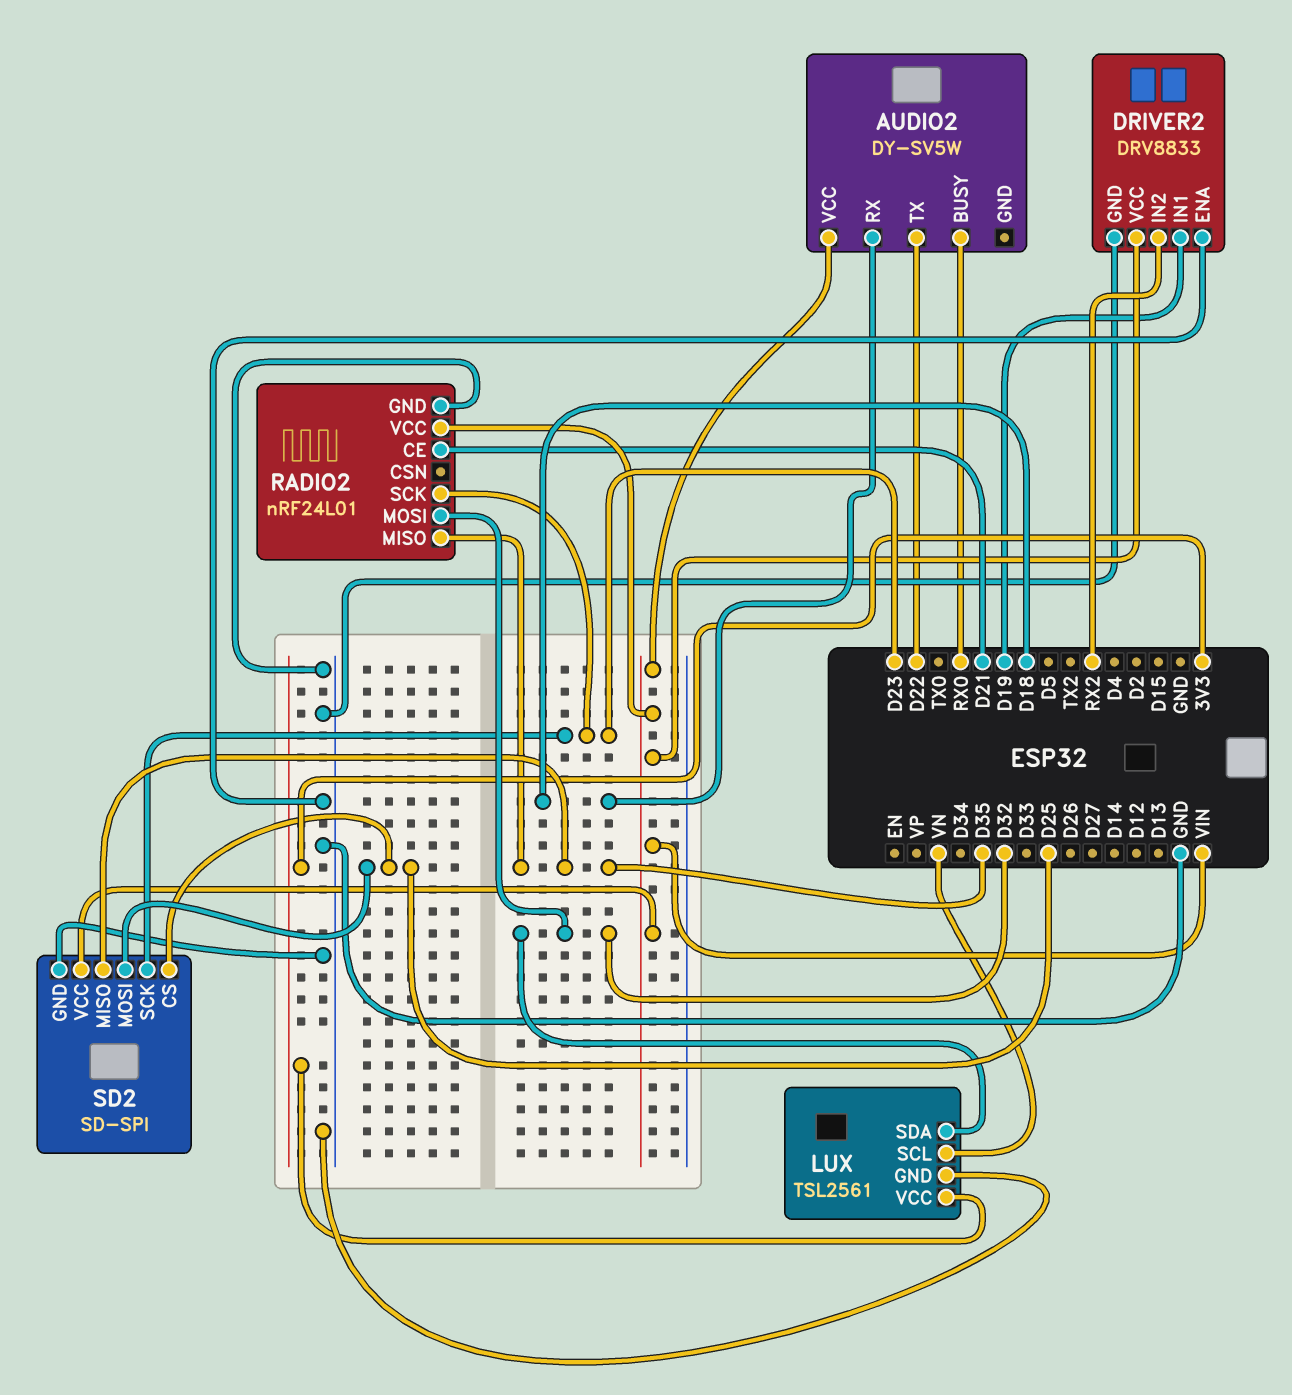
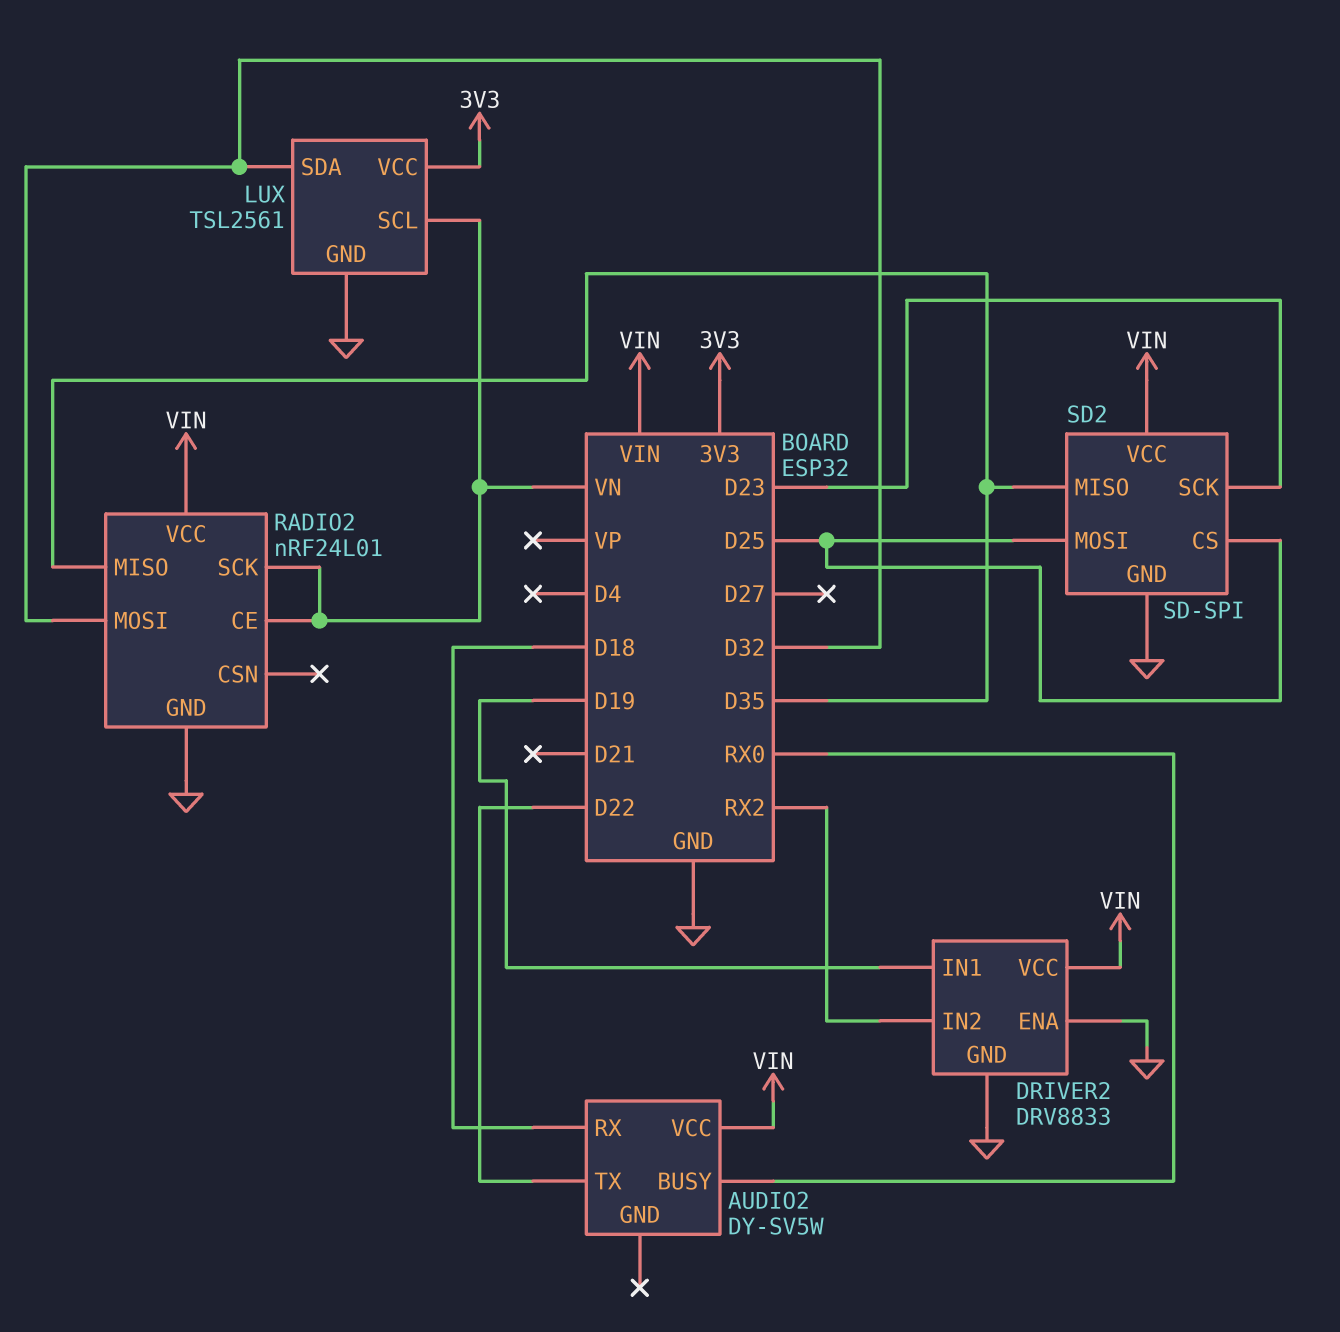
RADIO2 pin CE: D21 -> VN
RADIO2 pin SCK: D23 -> VN

